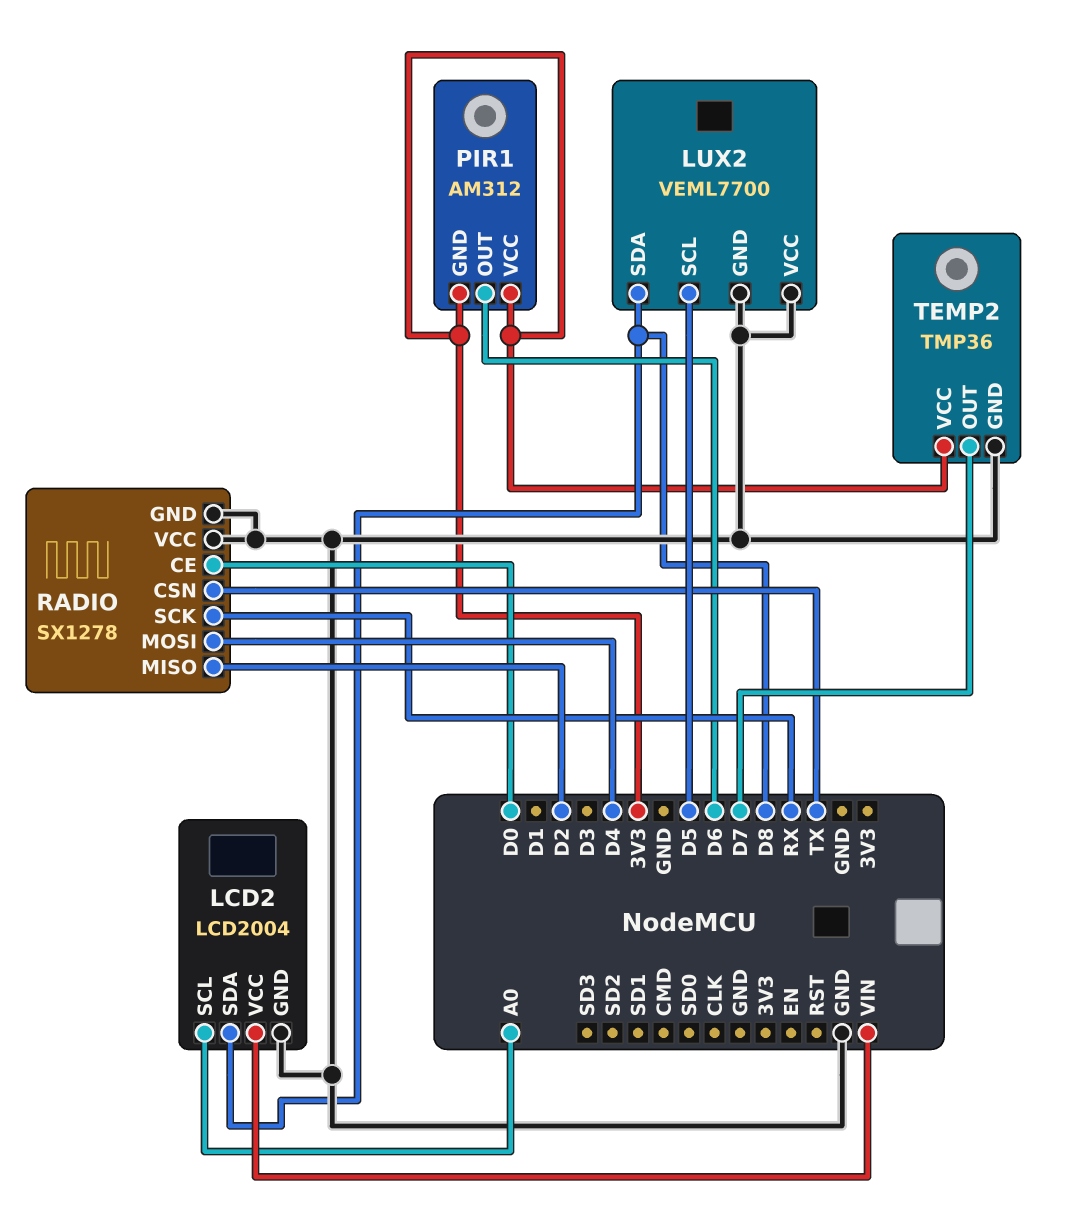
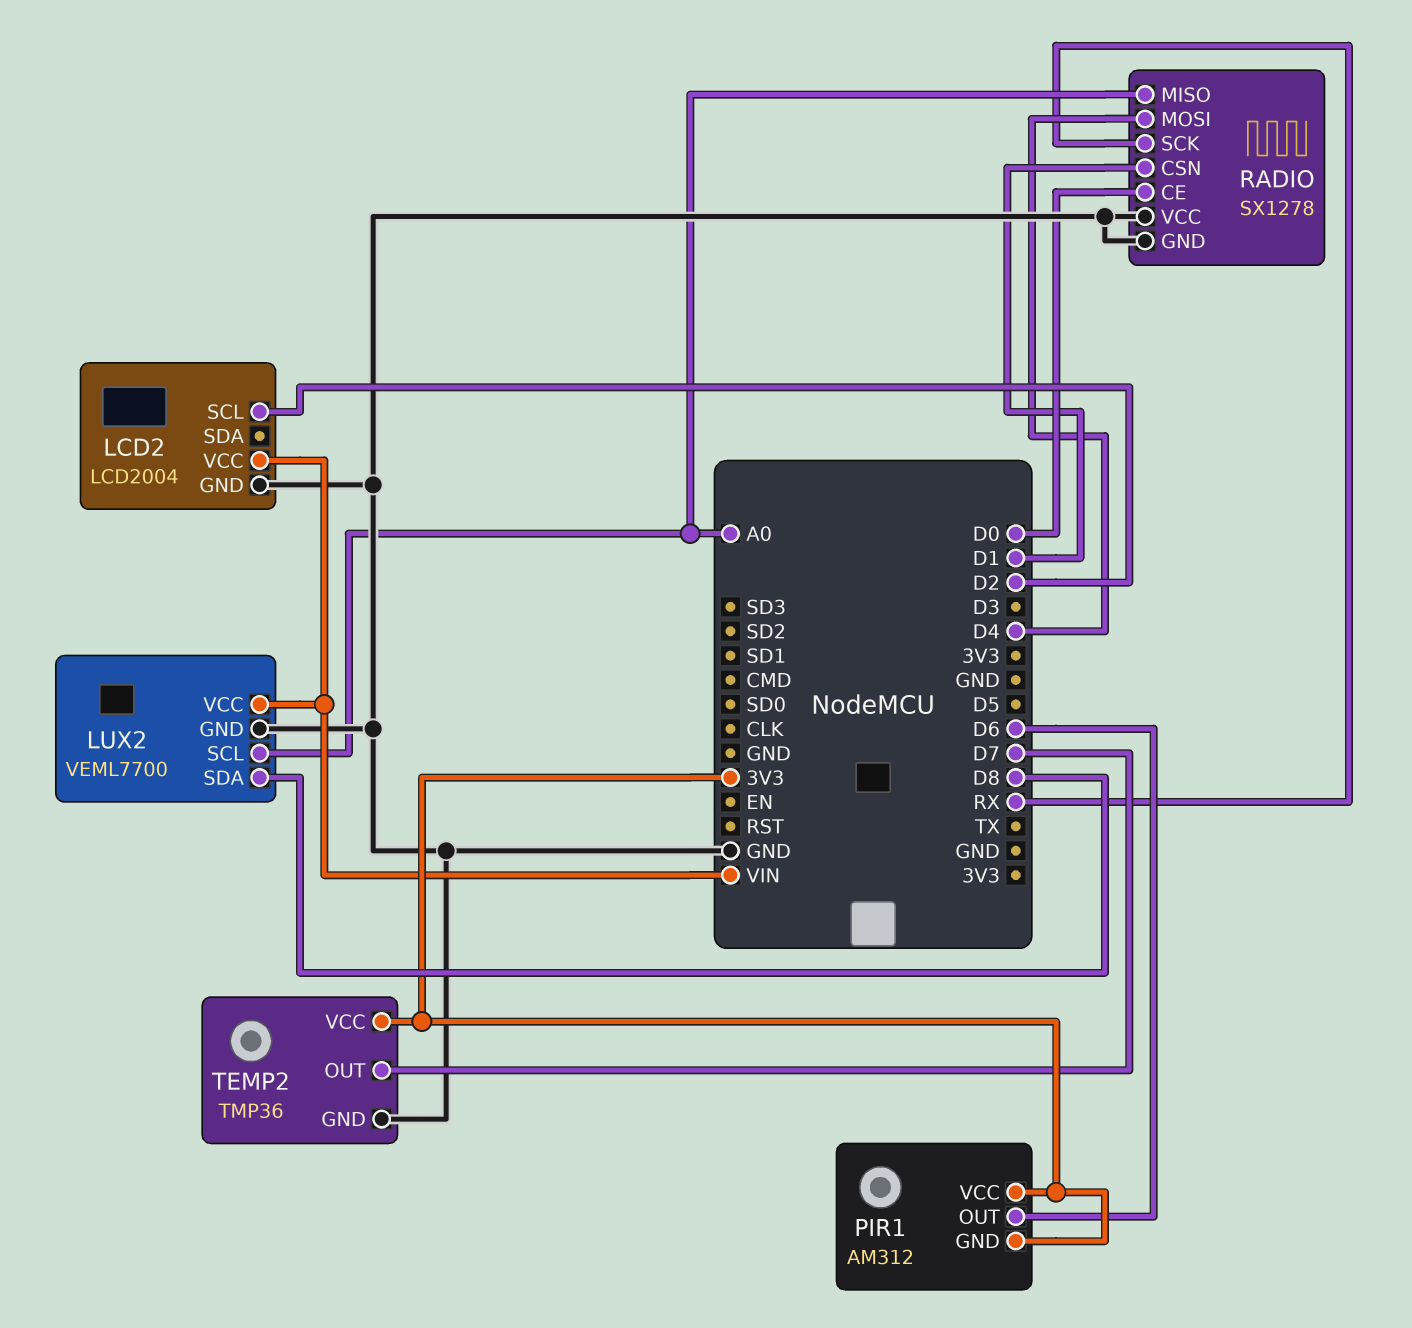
LCD2 pin SCL: A0 -> D2
LCD2 pin SDA: D8 -> none
LUX2 pin SCL: D5 -> A0
LUX2 pin VCC: GND -> VIN
RADIO pin CSN: TX -> D1
RADIO pin MISO: D2 -> A0

